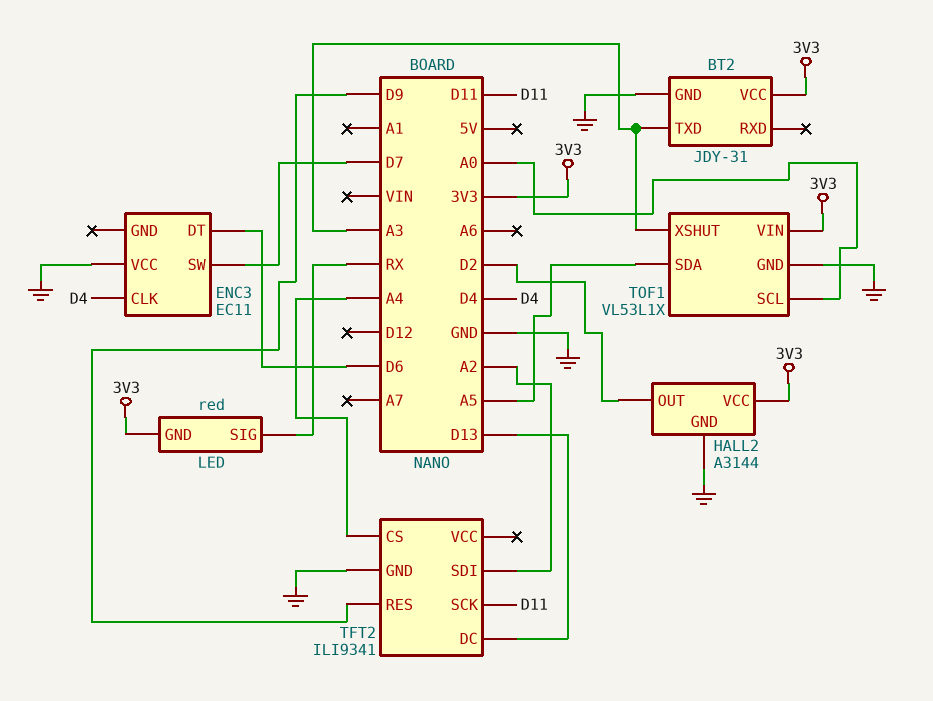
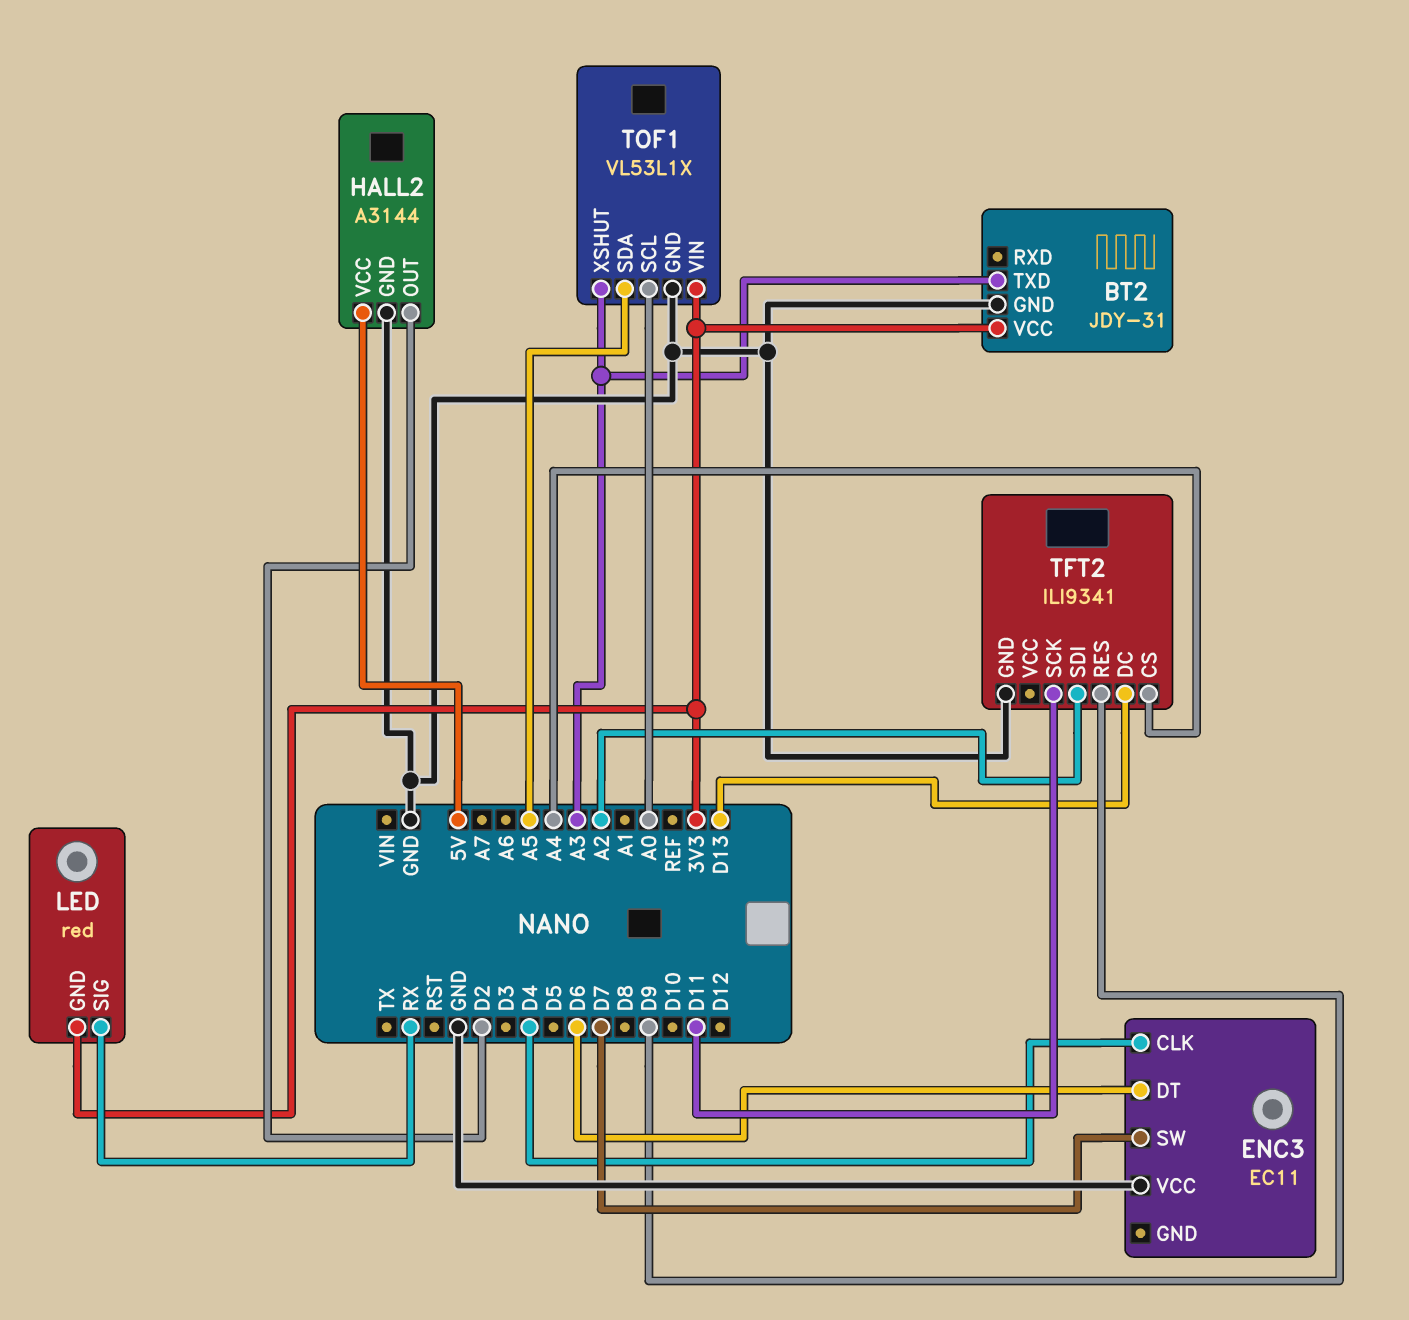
HALL2 pin VCC: 3V3 -> 5V

